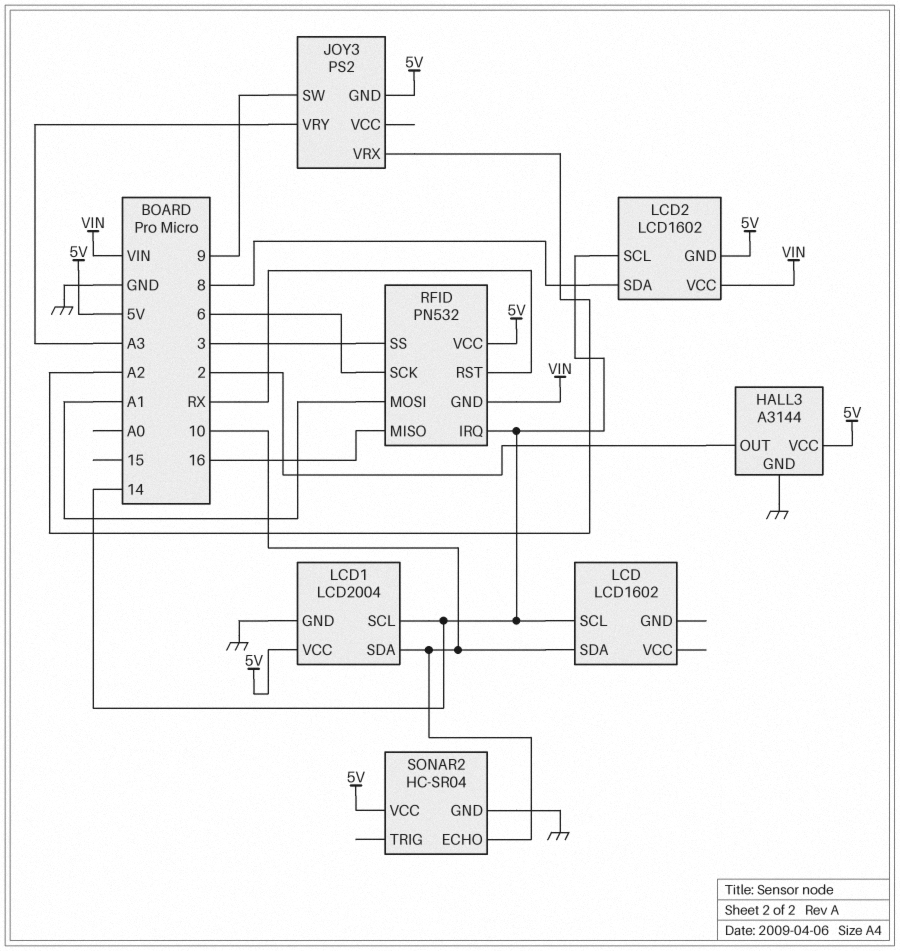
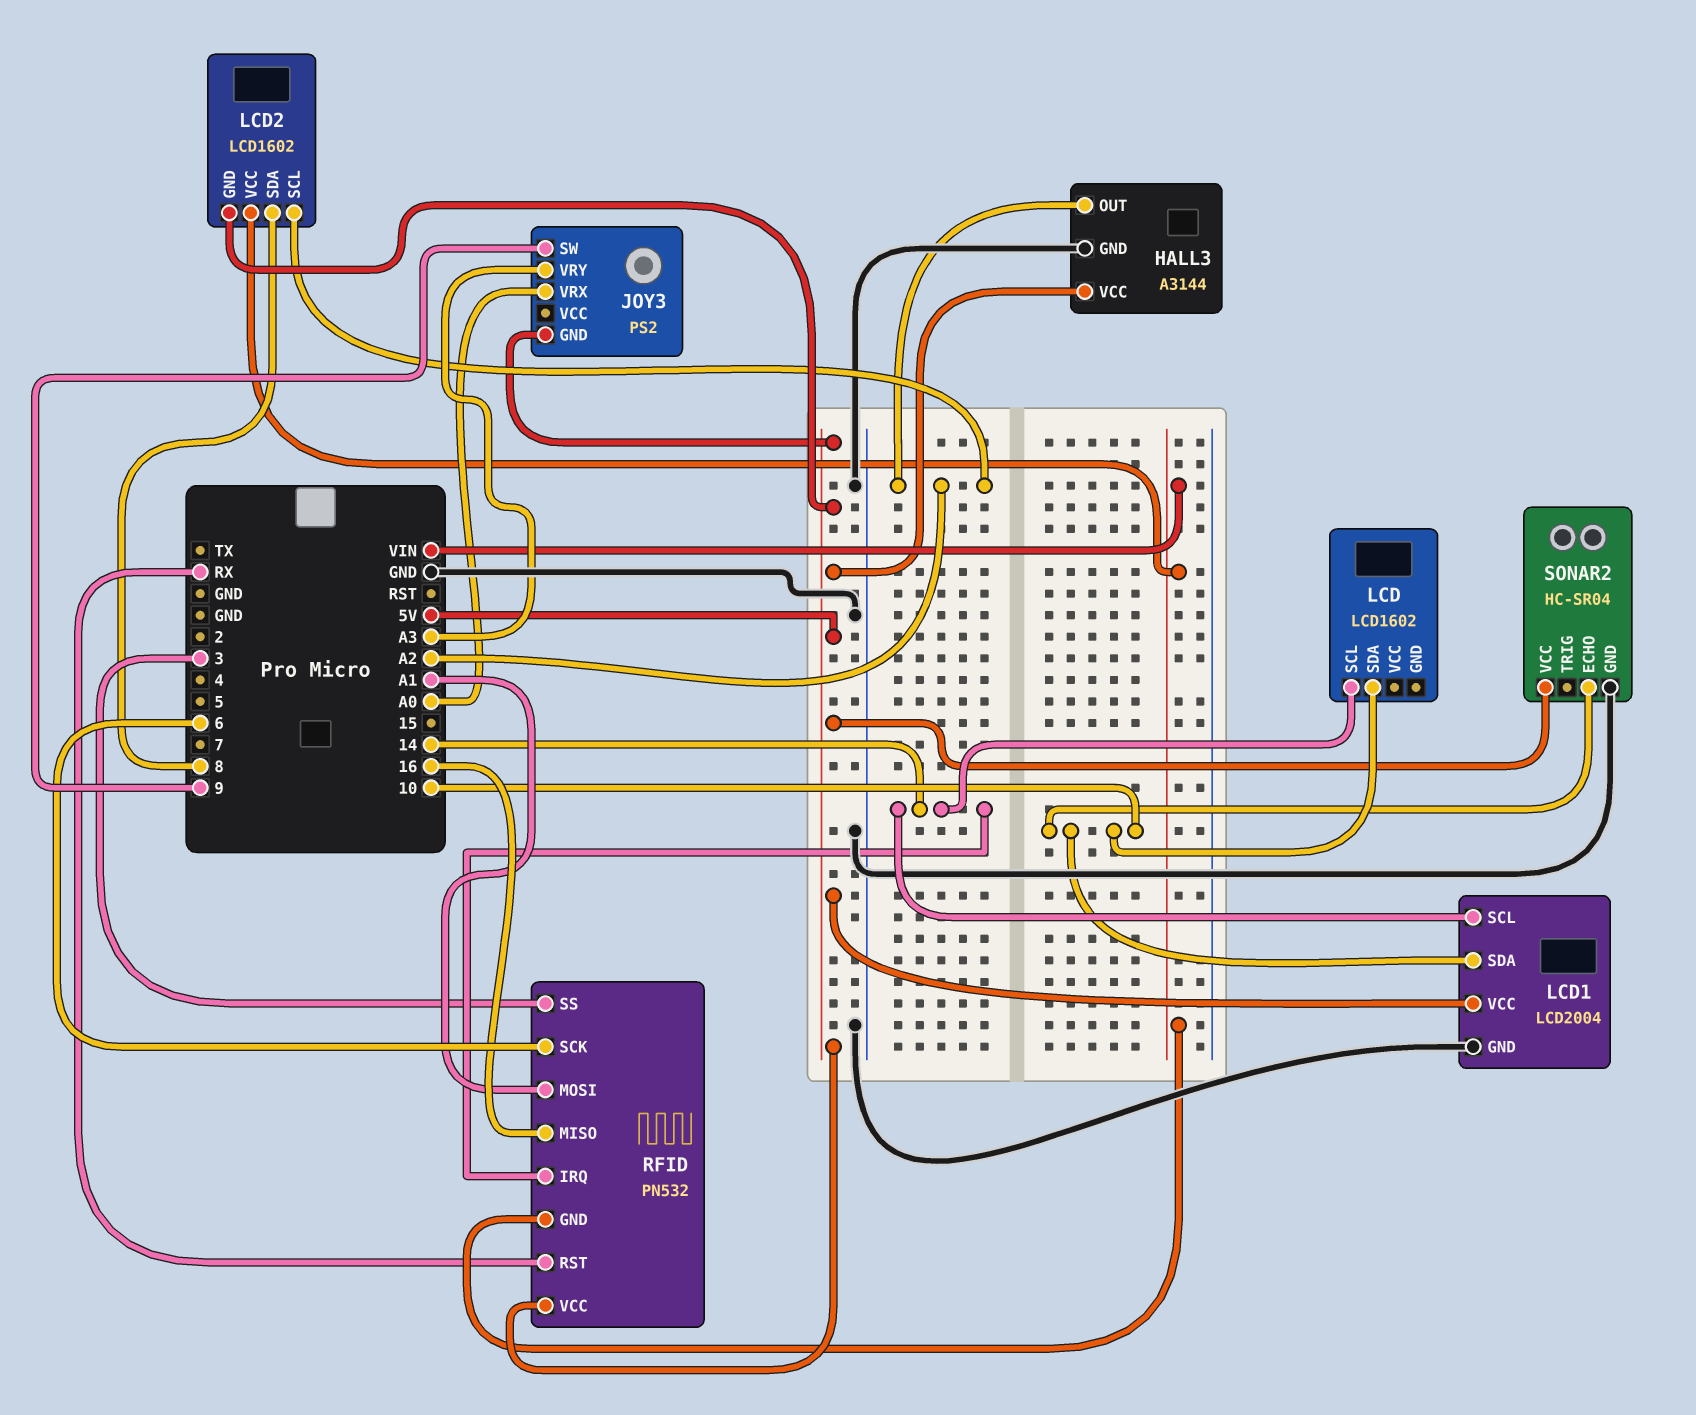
HALL3 pin OUT: 2 -> A2
JOY3 pin VRX: A2 -> A0
LCD2 pin SCL: 14 -> A2

